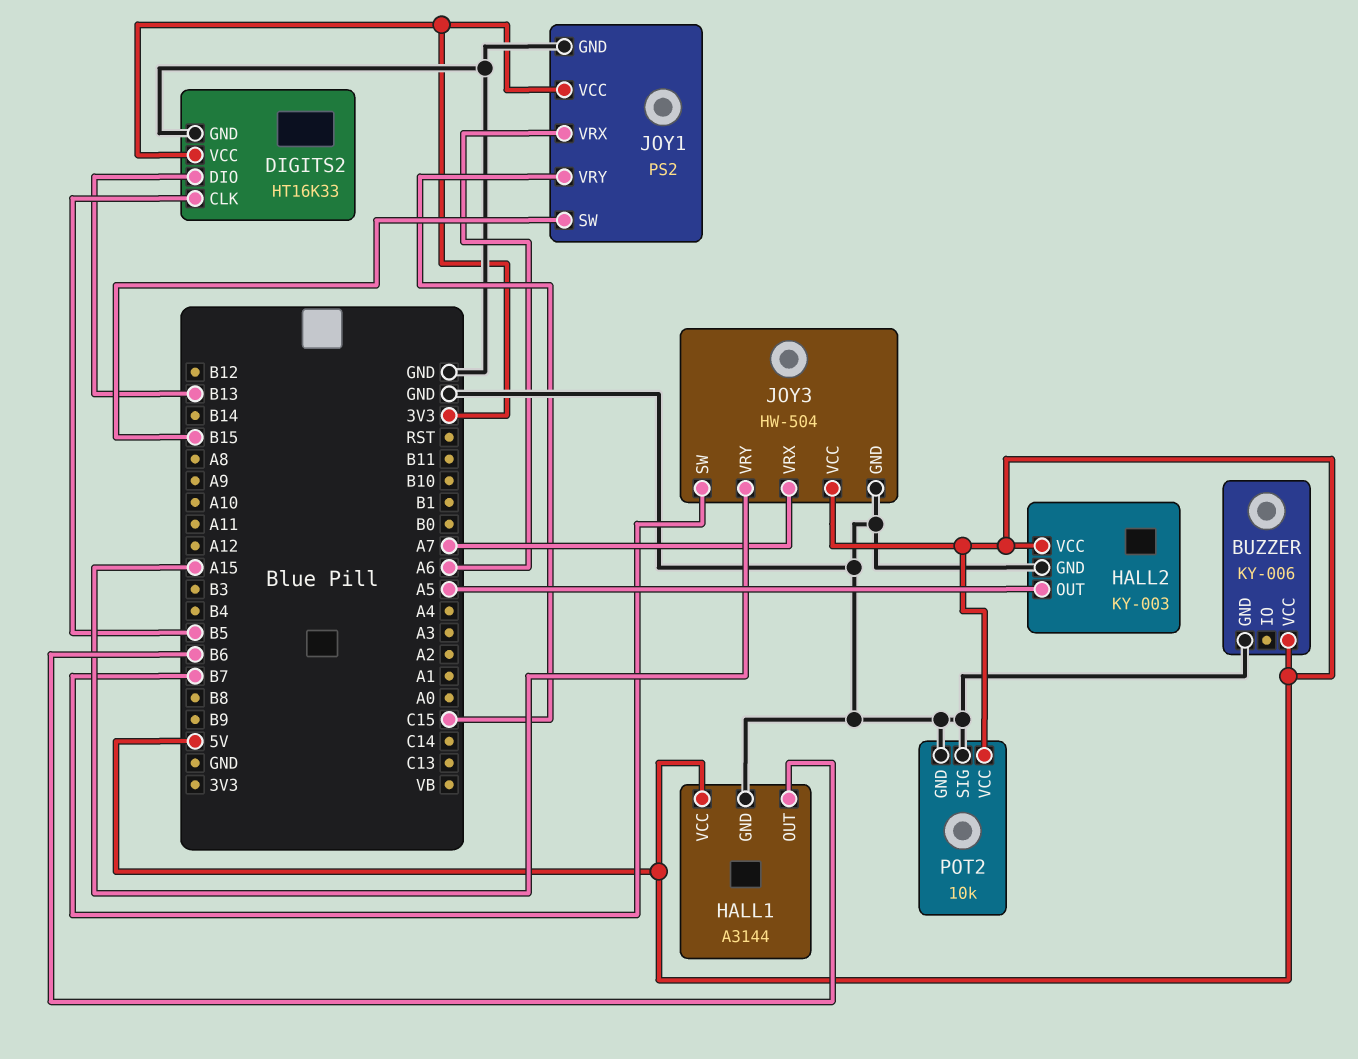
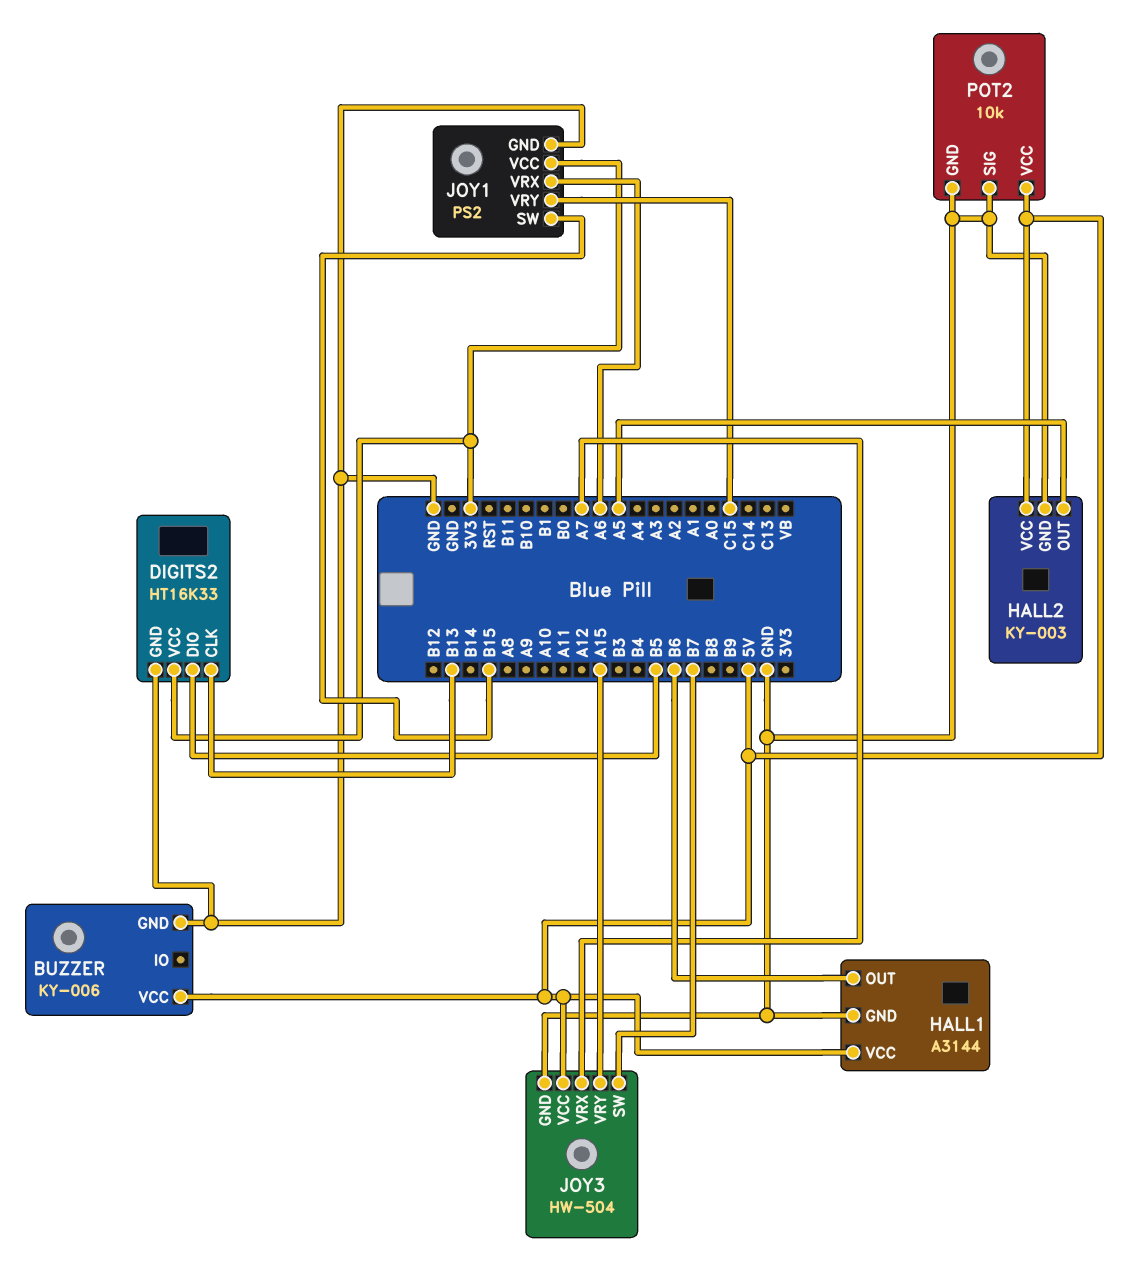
DIGITS2 pin CLK: B5 -> B13
DIGITS2 pin DIO: B13 -> B5

